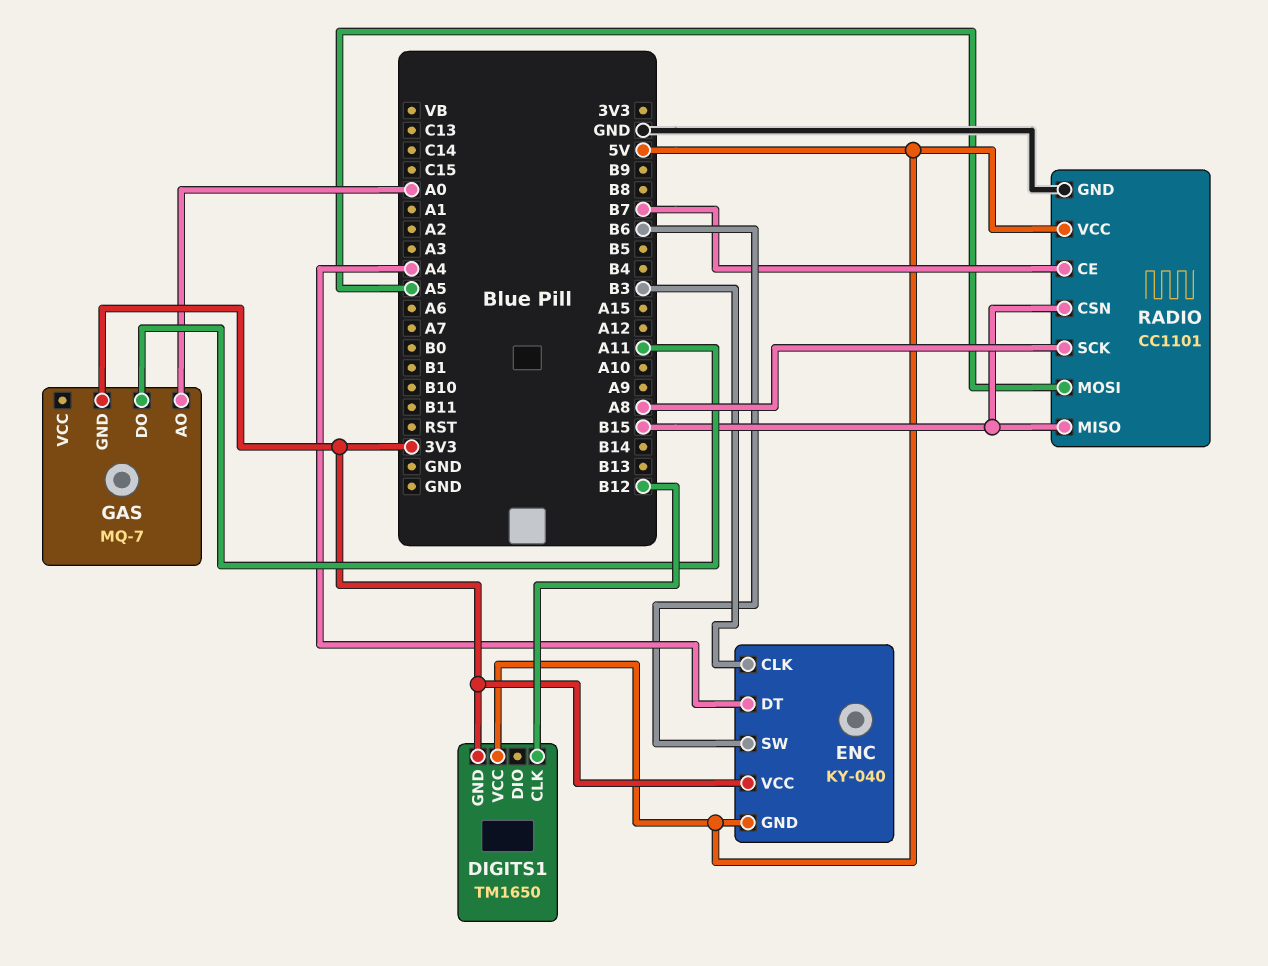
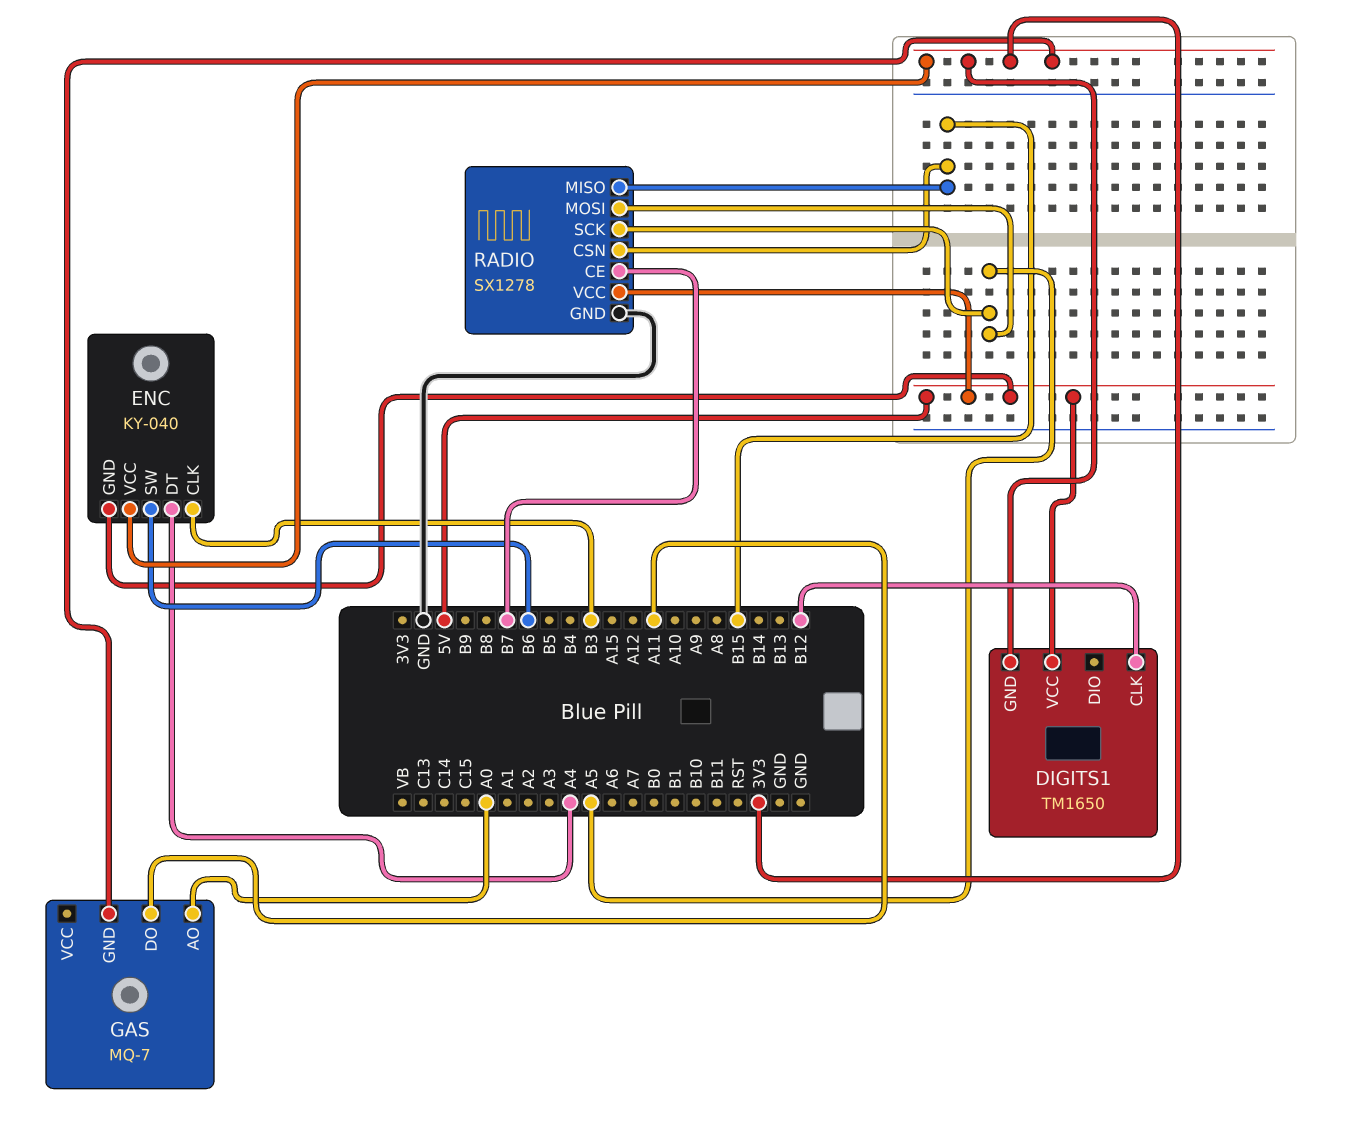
RADIO: CC1101 -> SX1278
RADIO pin SCK: A8 -> A5

